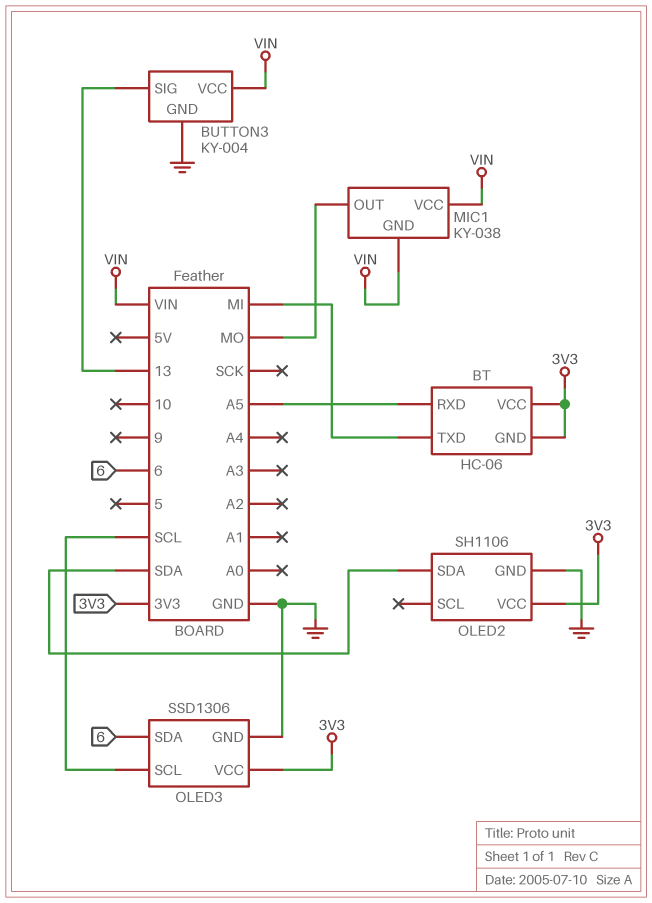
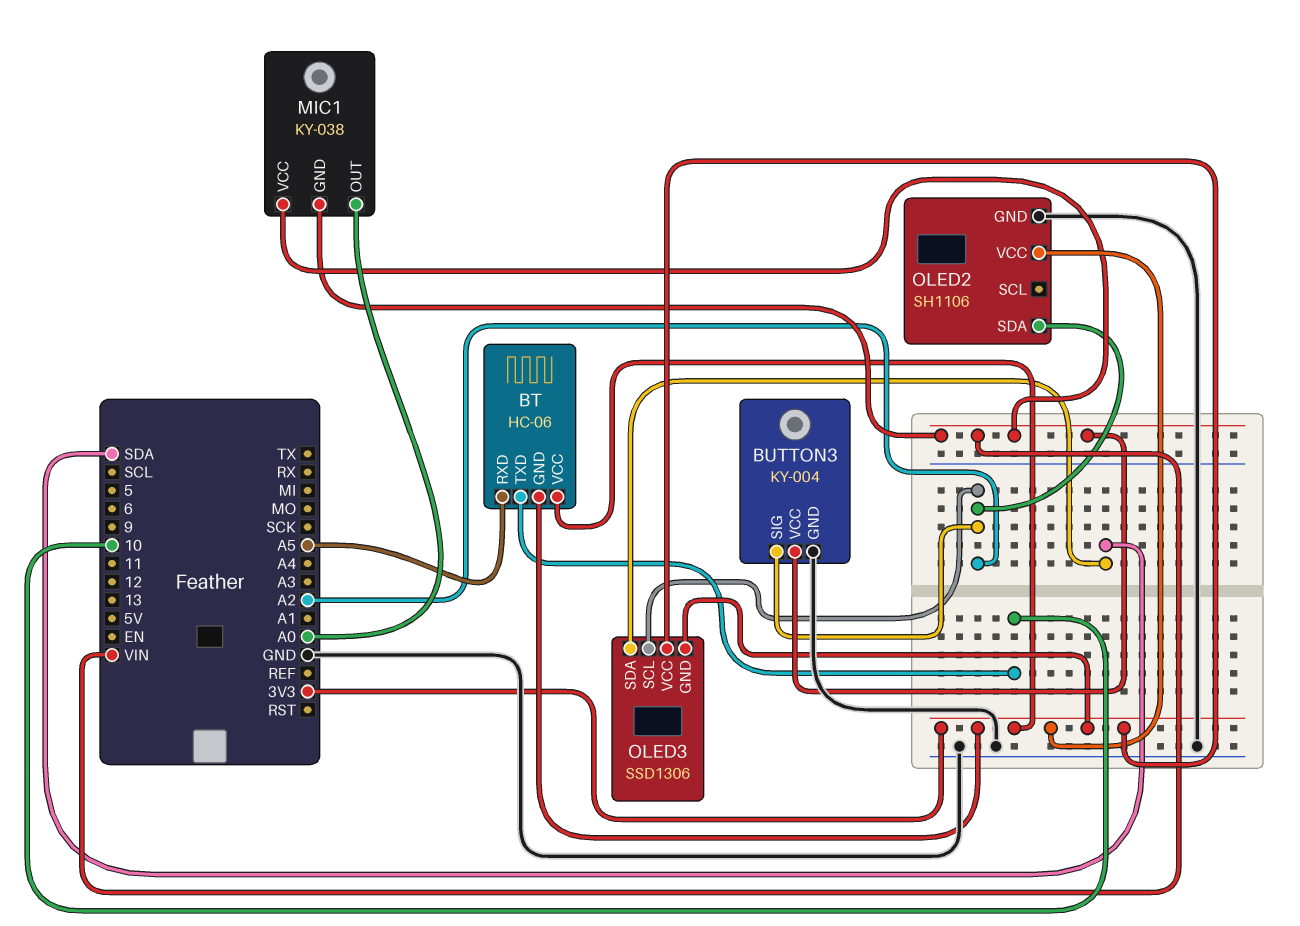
BT pin TXD: MI -> 10
BUTTON3 pin SIG: 13 -> A2
MIC1 pin OUT: MO -> A0
OLED2 pin SDA: SDA -> A2
OLED3 pin GND: GND -> 3V3
OLED3 pin SCL: SCL -> A2
OLED3 pin SDA: 6 -> SDA

